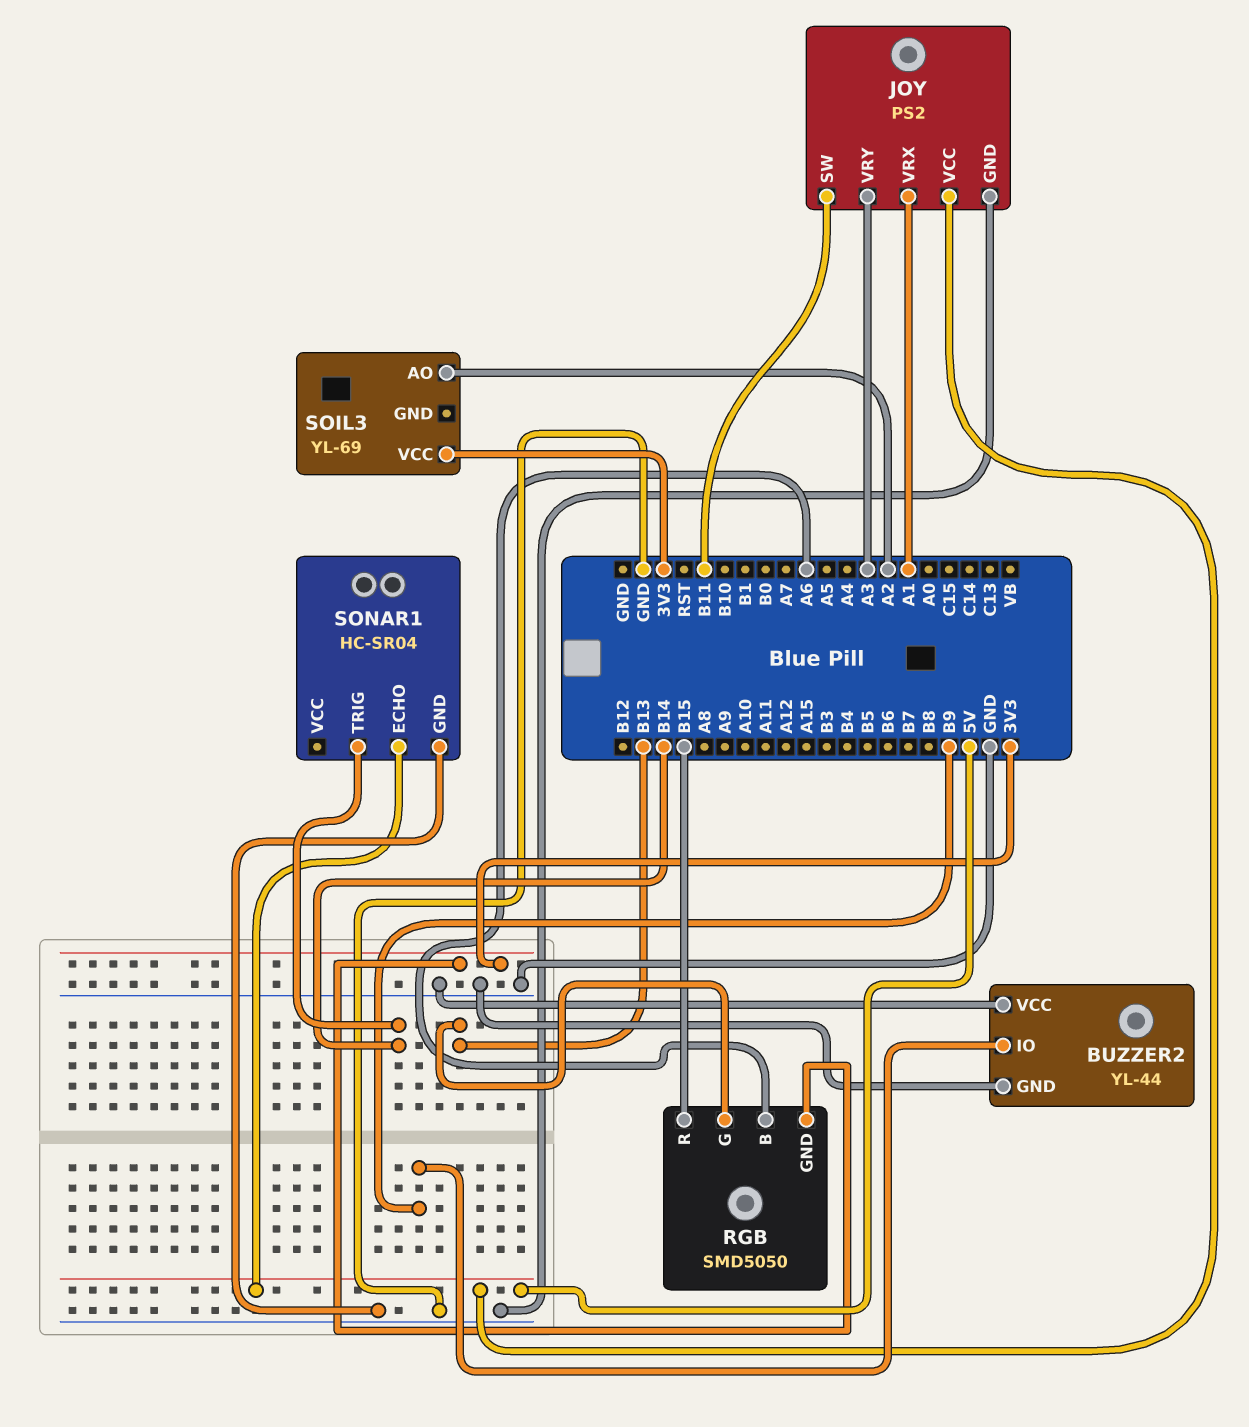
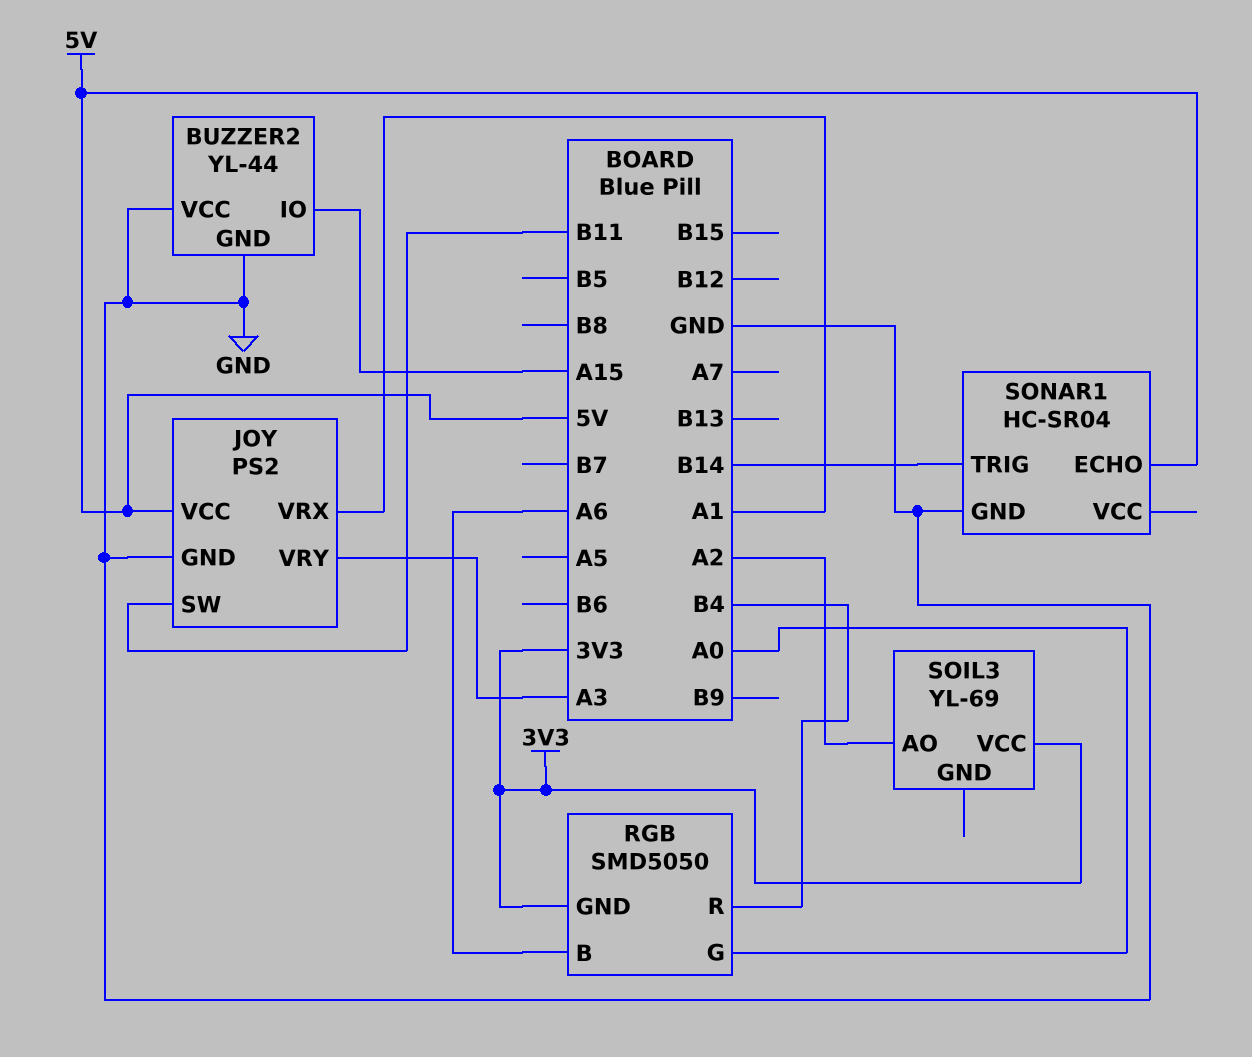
BUZZER2 pin IO: B9 -> A15
RGB pin G: B13 -> A0
RGB pin R: B15 -> B4

